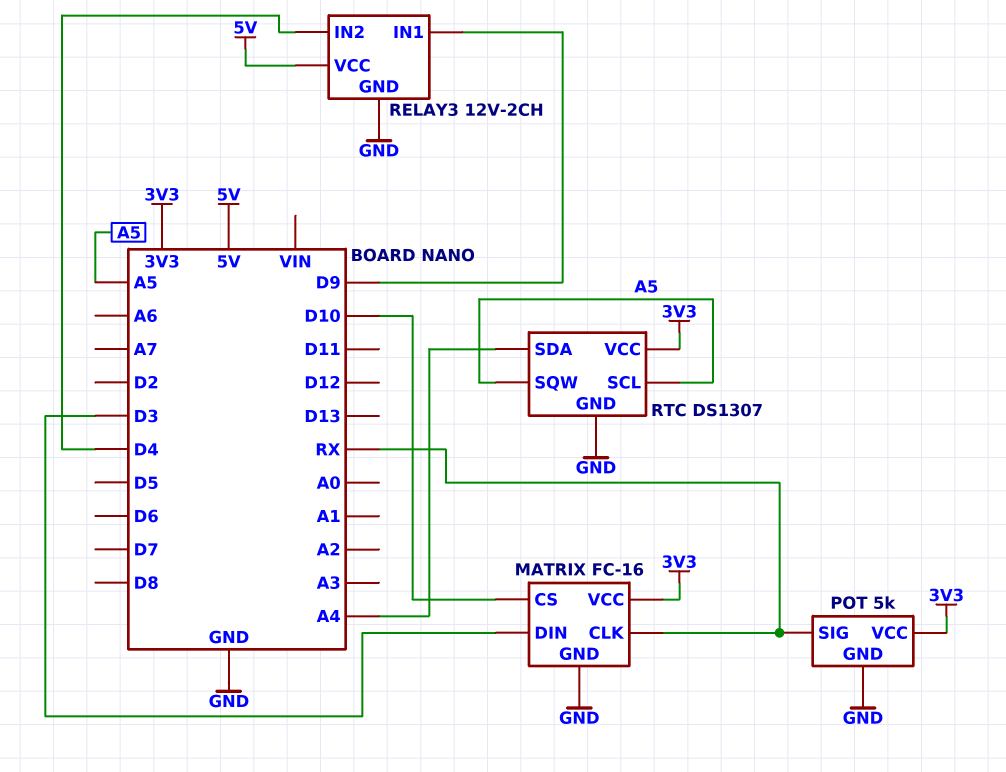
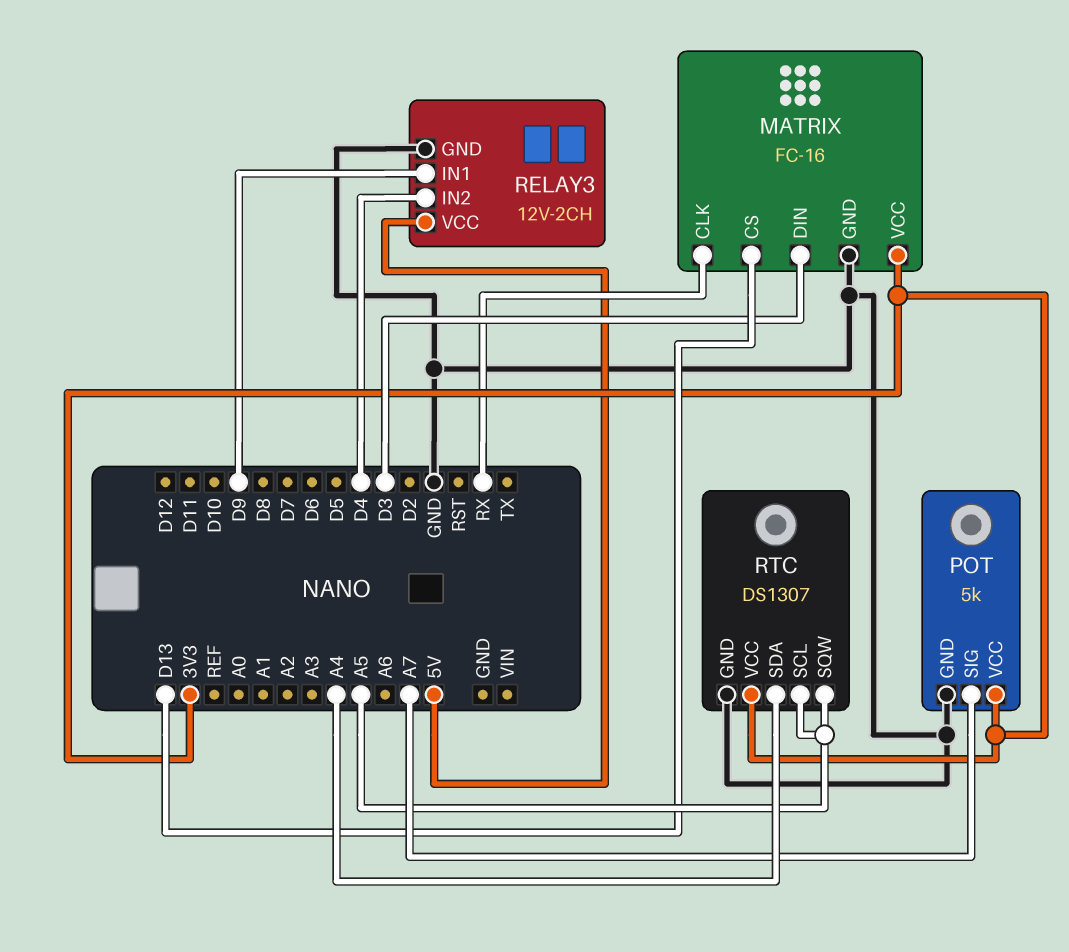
MATRIX pin CS: D10 -> D13
POT pin SIG: RX -> A7

